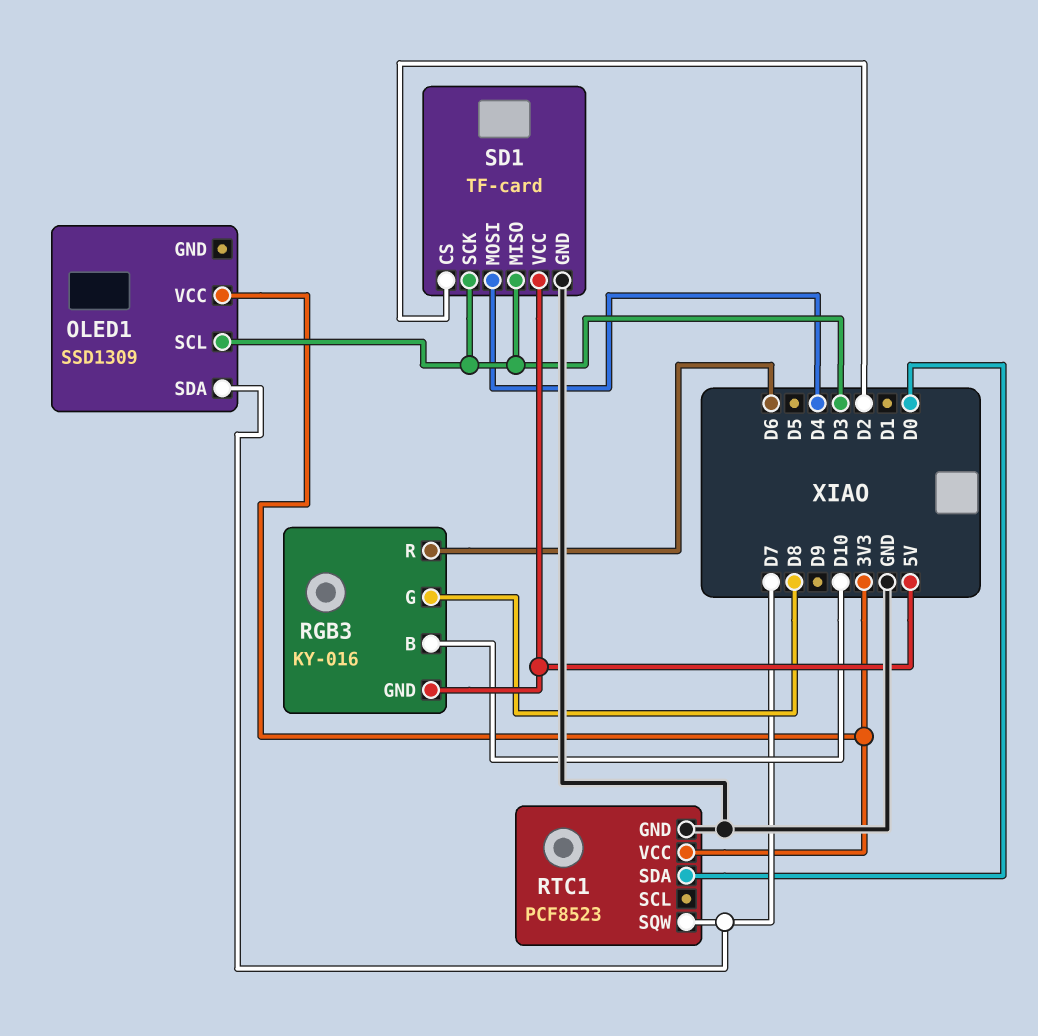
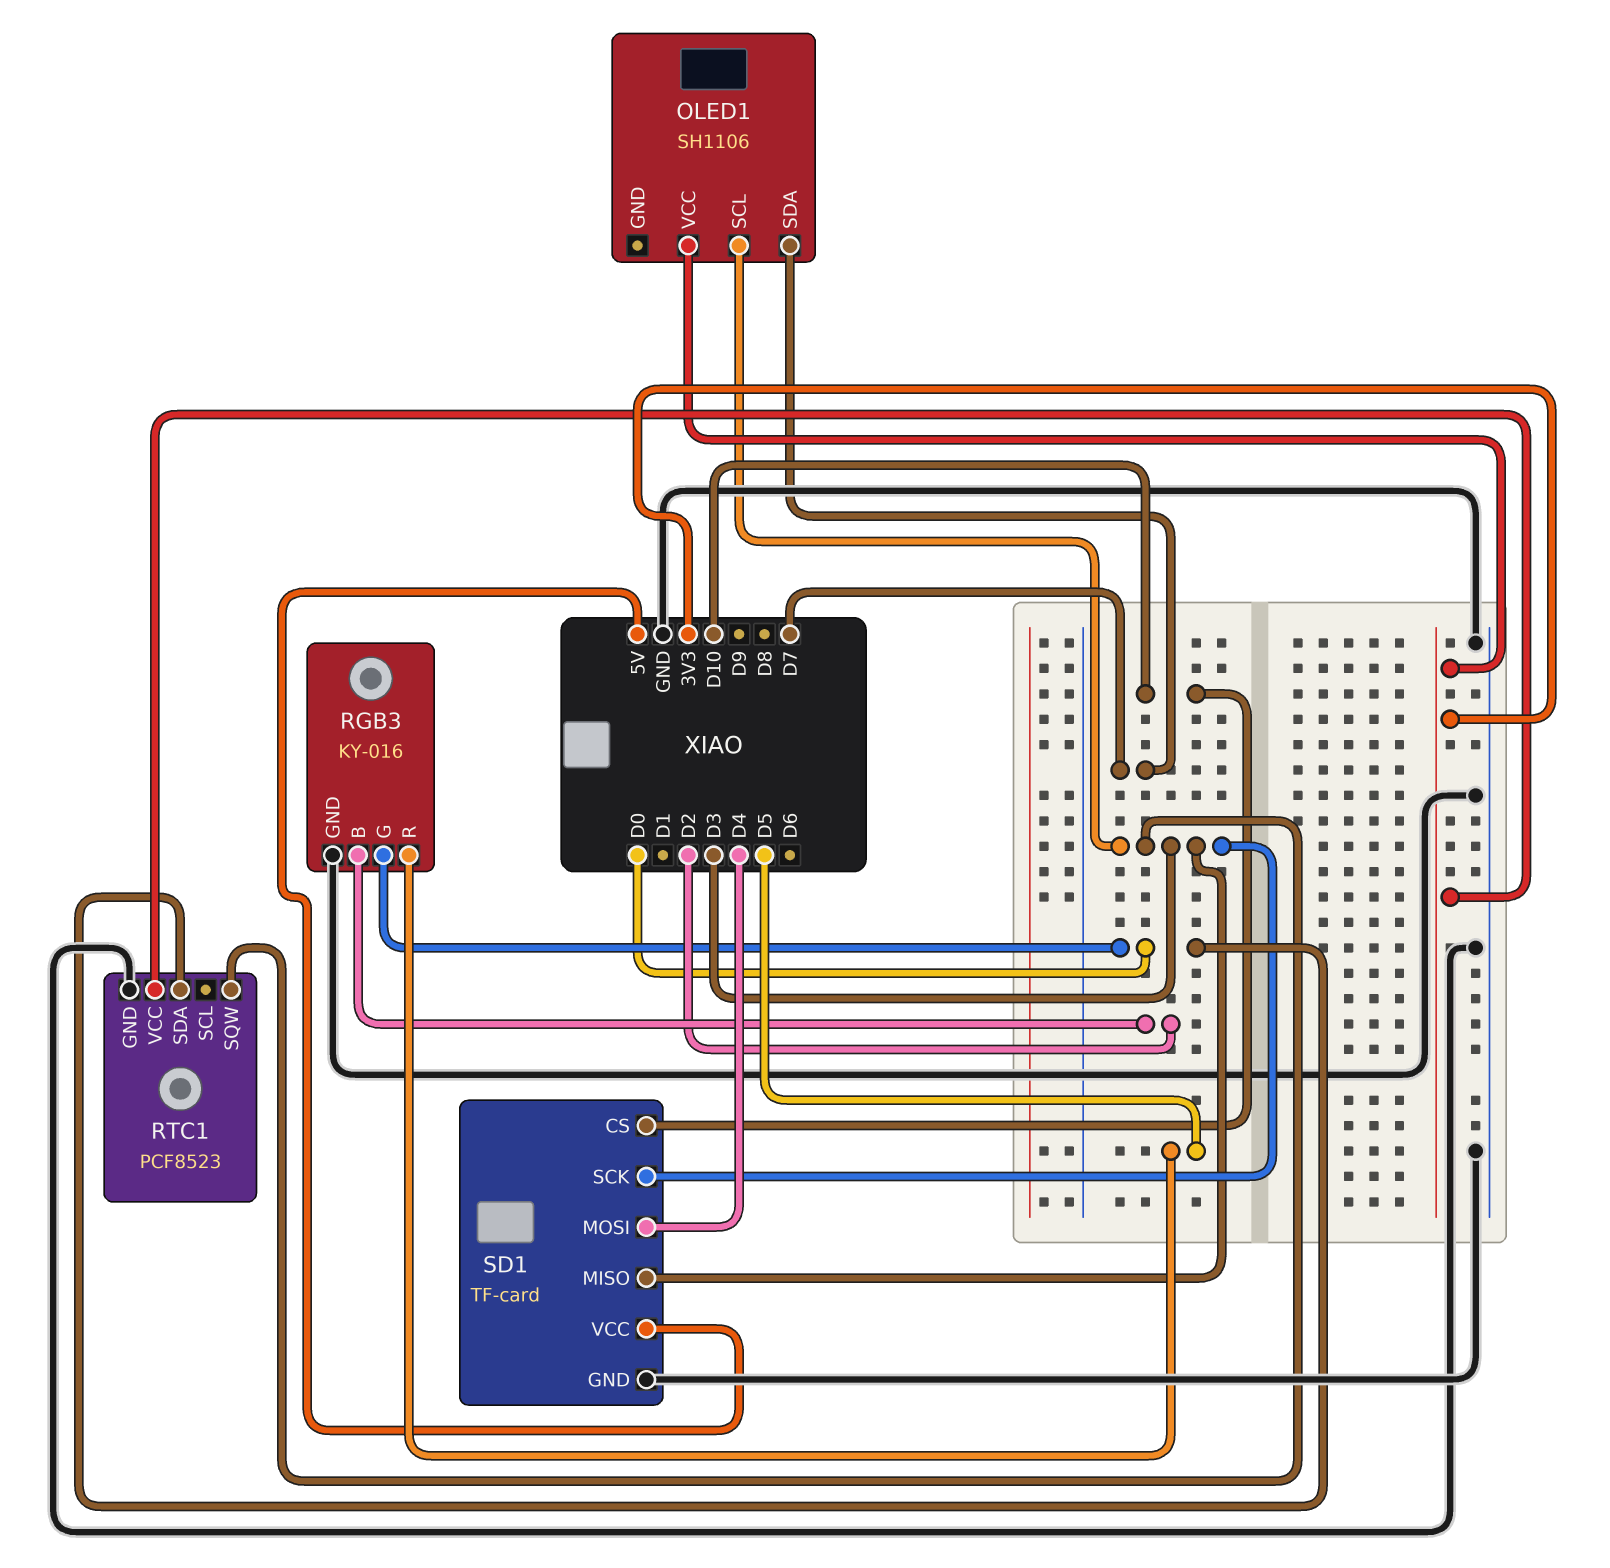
OLED1: SSD1309 -> SH1106
RGB3 pin B: D10 -> D2
RGB3 pin G: D8 -> D0
RGB3 pin GND: 5V -> GND
RGB3 pin R: D6 -> D5
RTC1 pin SQW: D7 -> D3
SD1 pin CS: D2 -> D10

